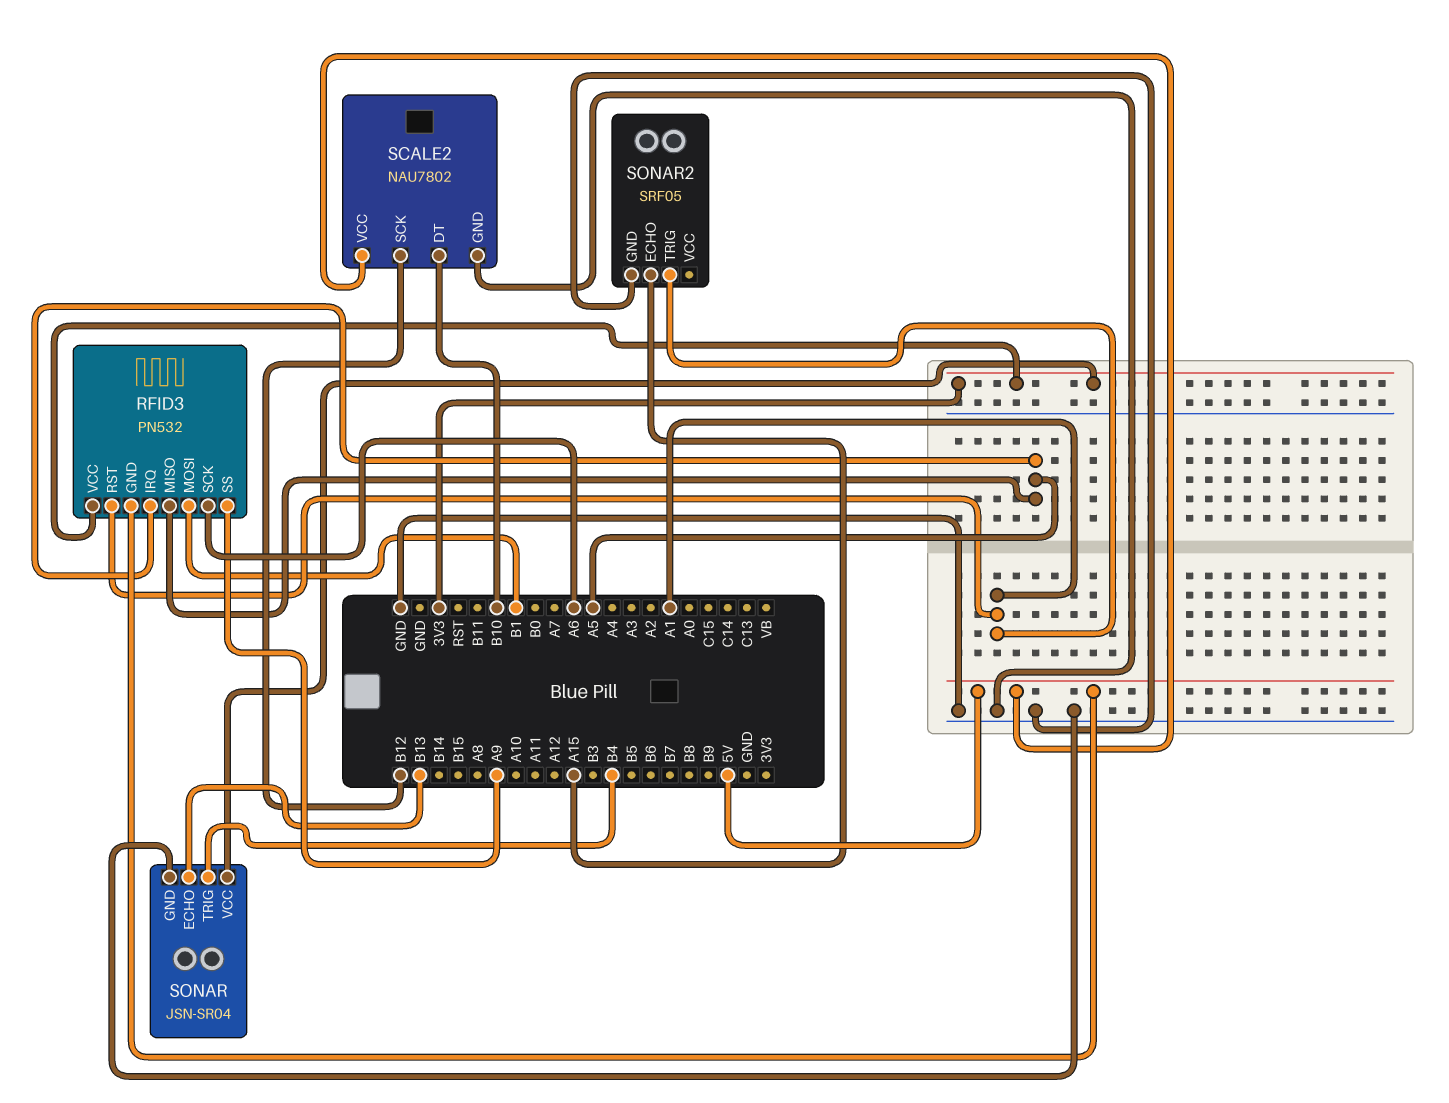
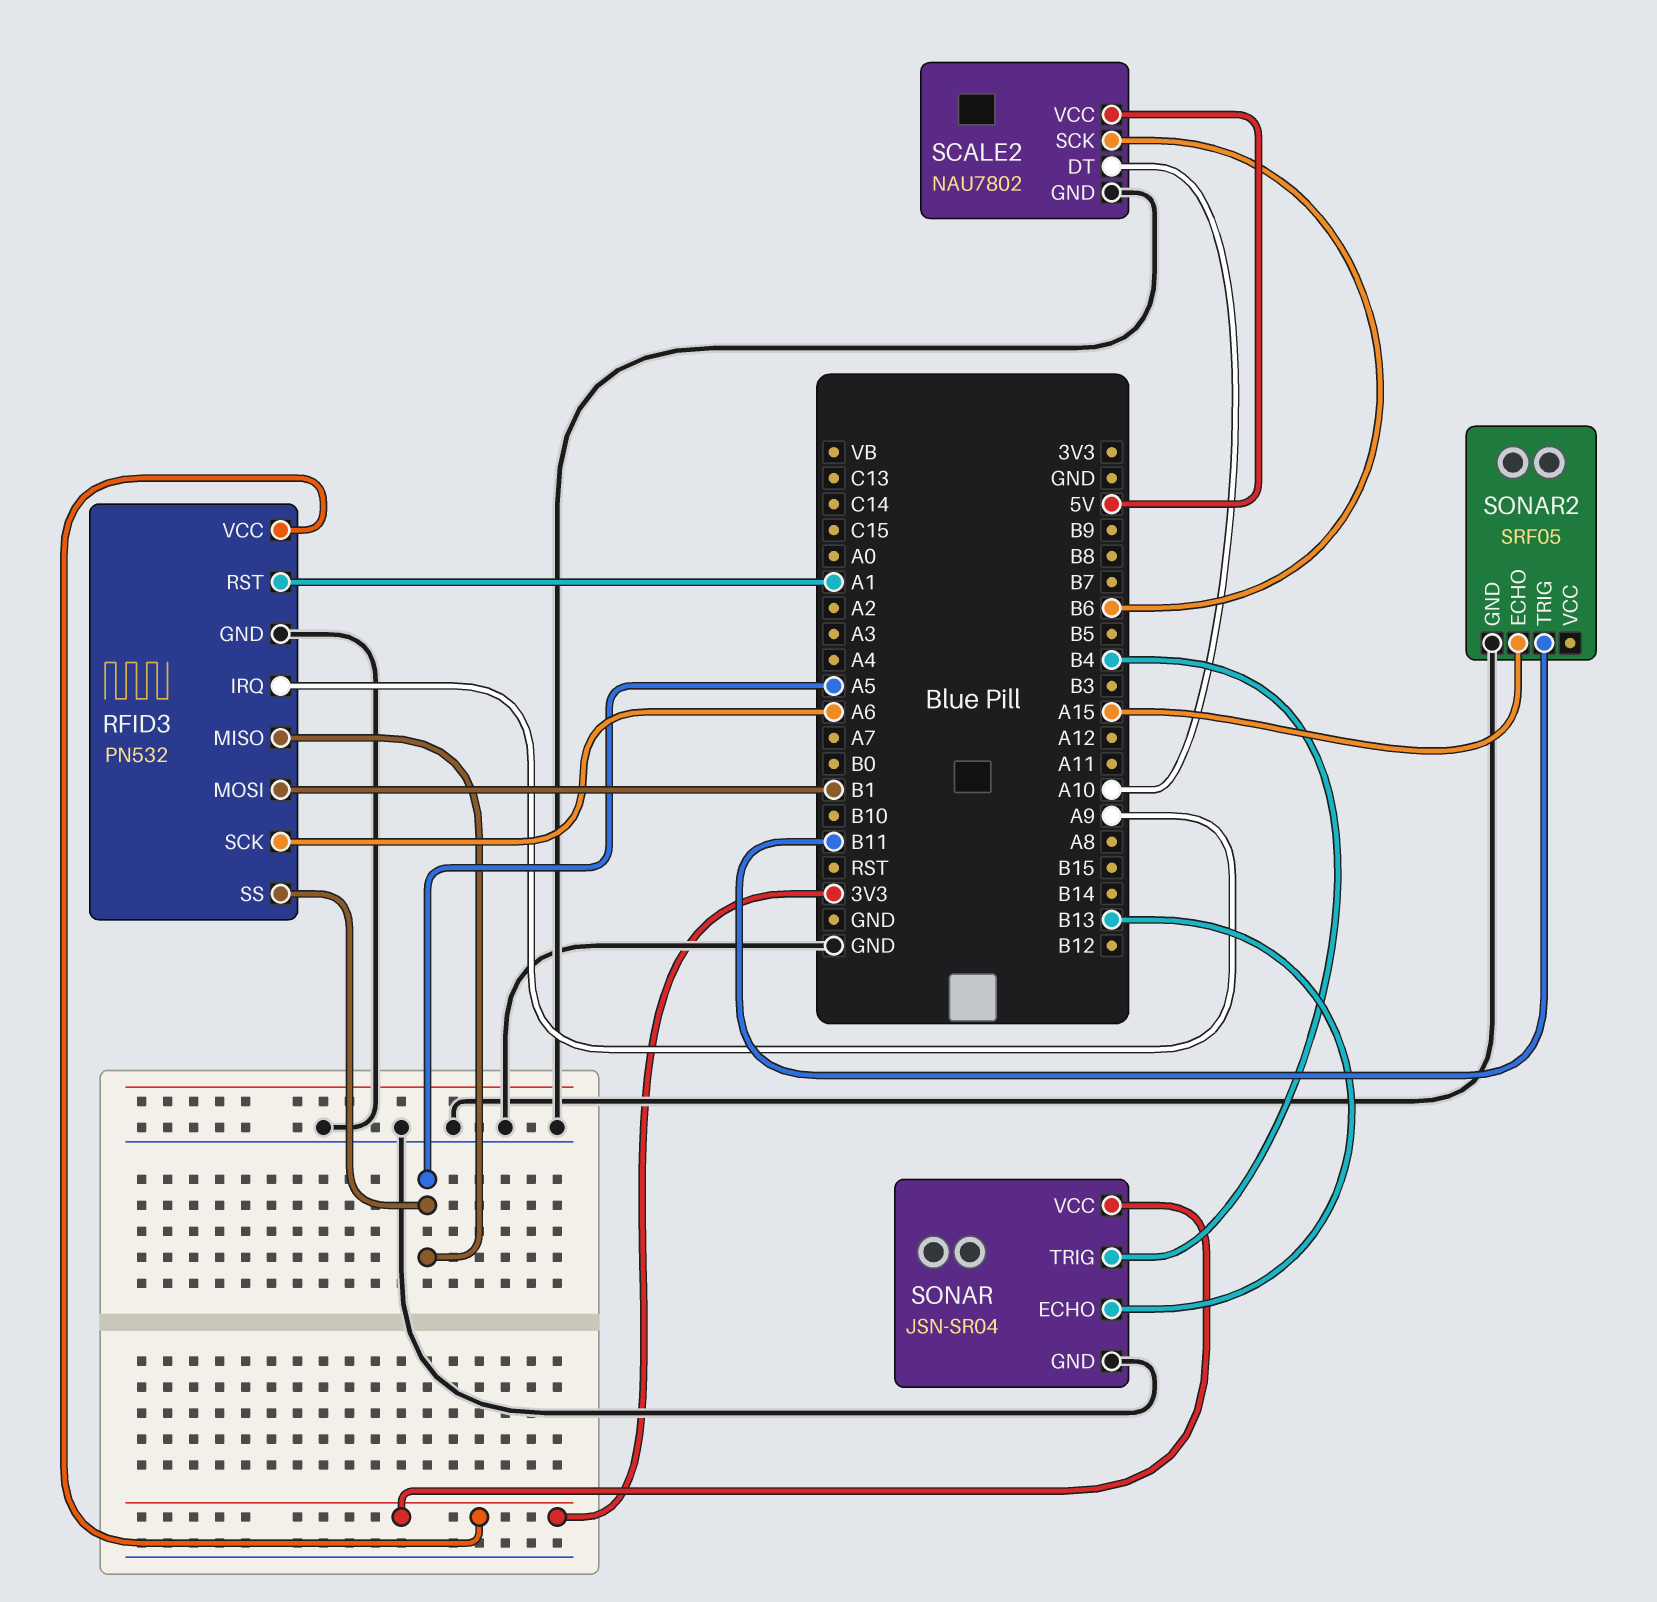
RFID3 pin GND: 5V -> GND
RFID3 pin IRQ: A5 -> A9
RFID3 pin SS: A9 -> A5
SCALE2 pin DT: B10 -> A10
SCALE2 pin SCK: B12 -> B6
SONAR2 pin TRIG: A1 -> B11

